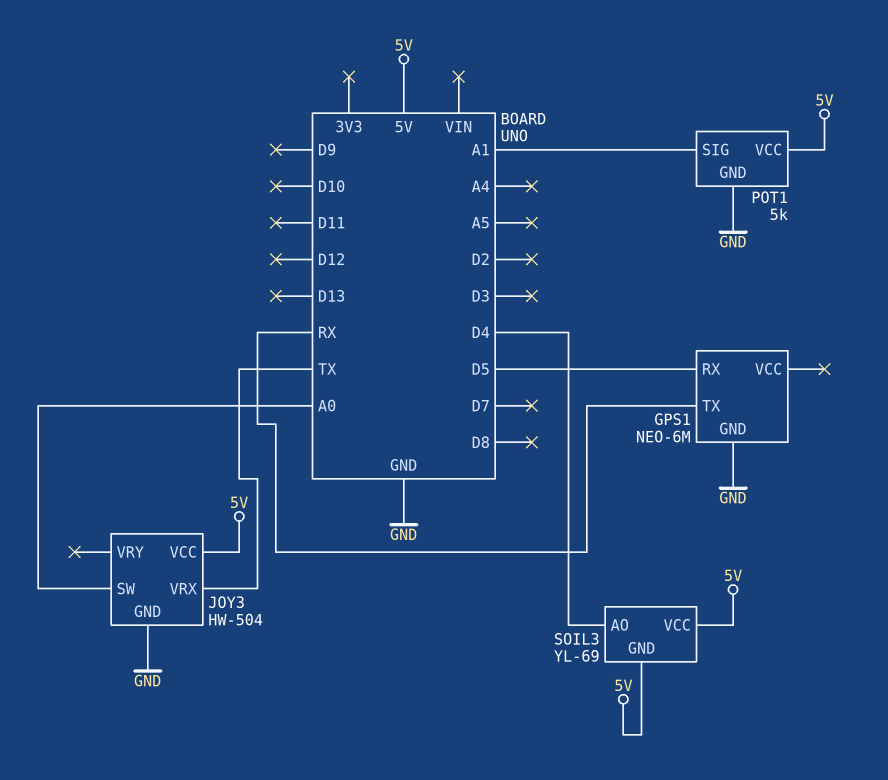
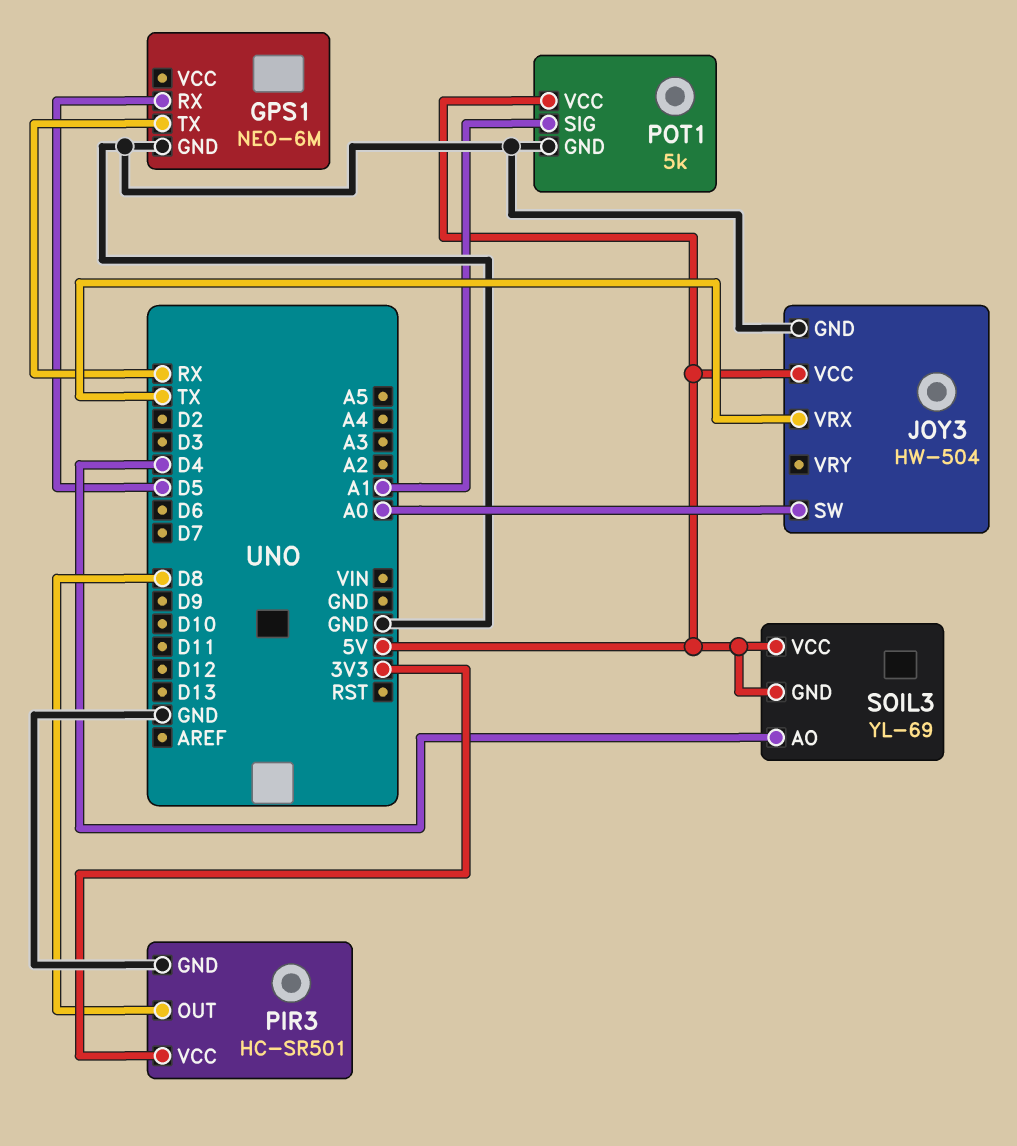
PIR3: none -> HC-SR501
PIR3 pin GND: none -> GND
PIR3 pin OUT: none -> D8
PIR3 pin VCC: none -> 3V3

